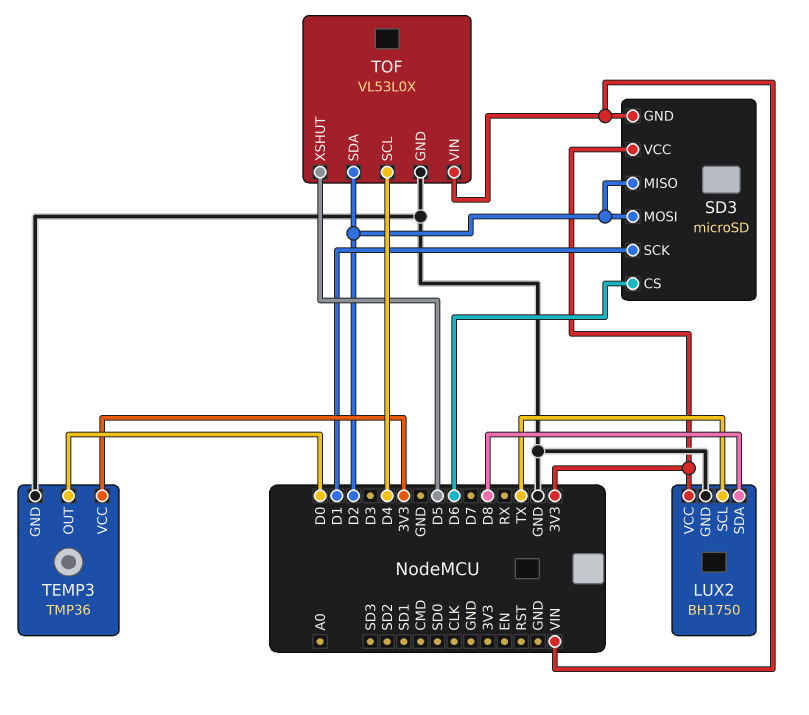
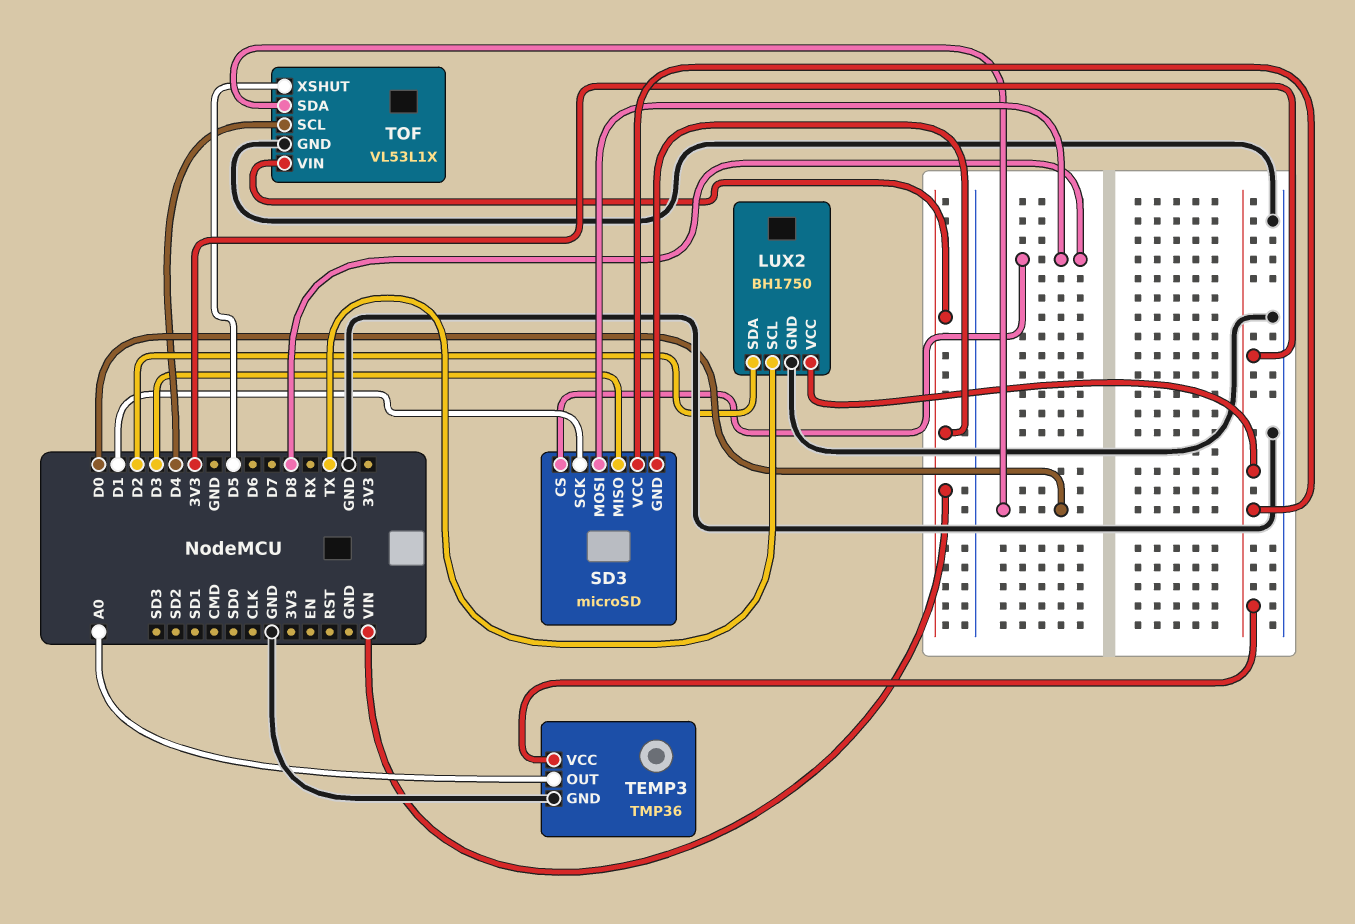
LUX2 pin SDA: D8 -> D2
SD3 pin CS: D6 -> D8
SD3 pin MISO: D2 -> D3
SD3 pin MOSI: D2 -> D8
TEMP3 pin OUT: D0 -> A0
TOF: VL53L0X -> VL53L1X
TOF pin SDA: D2 -> D0

